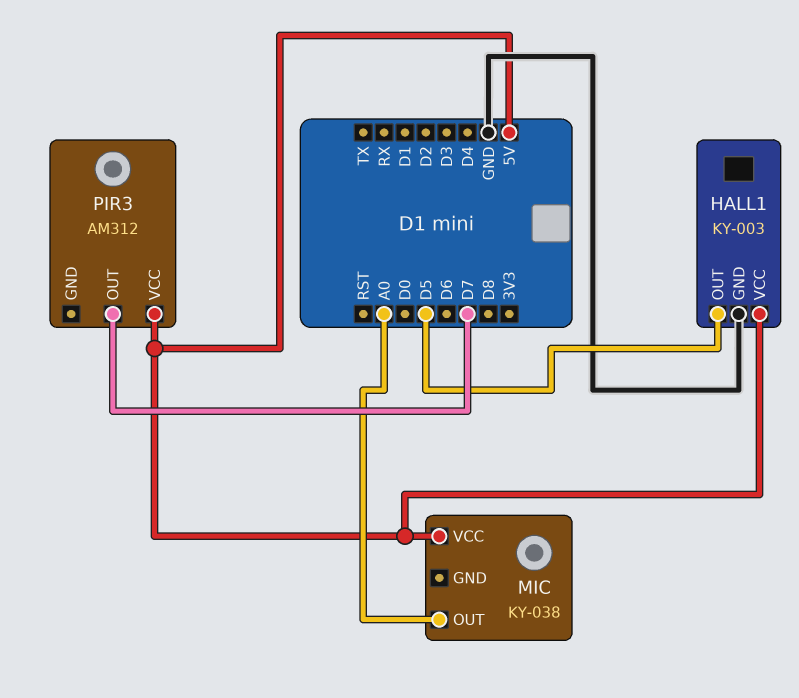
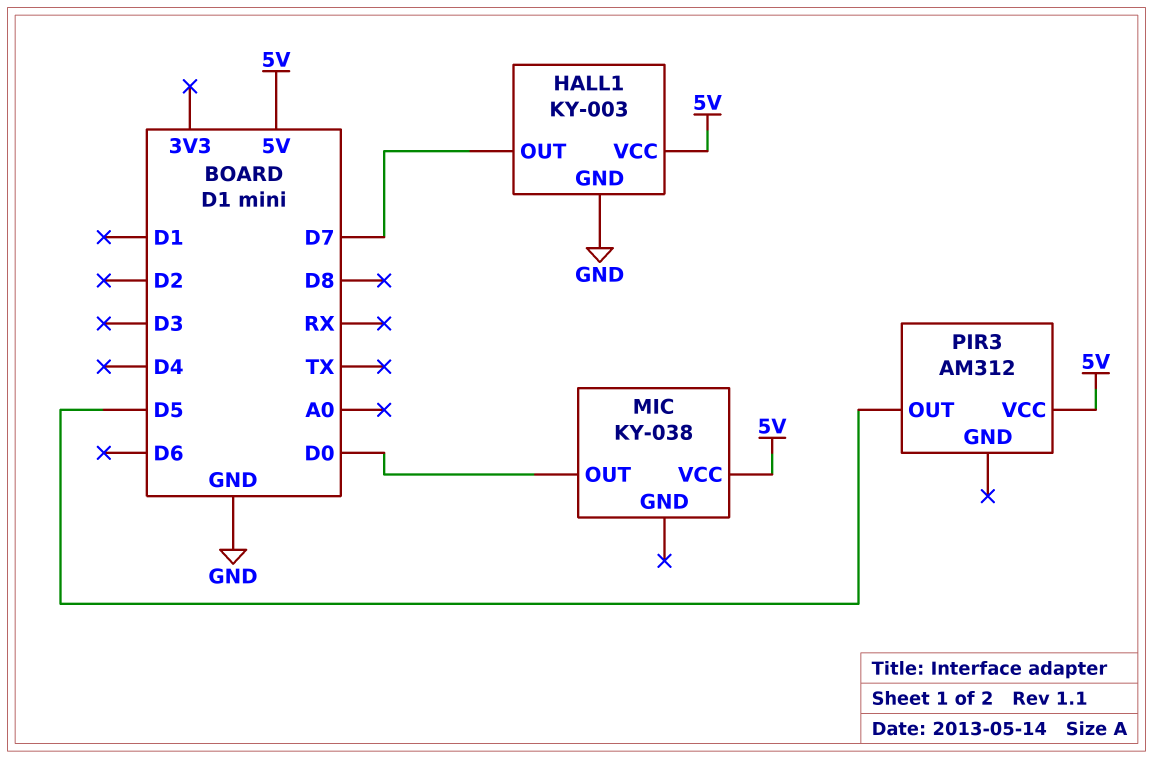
HALL1 pin OUT: D5 -> D7
MIC pin OUT: A0 -> D0
PIR3 pin OUT: D7 -> D5

